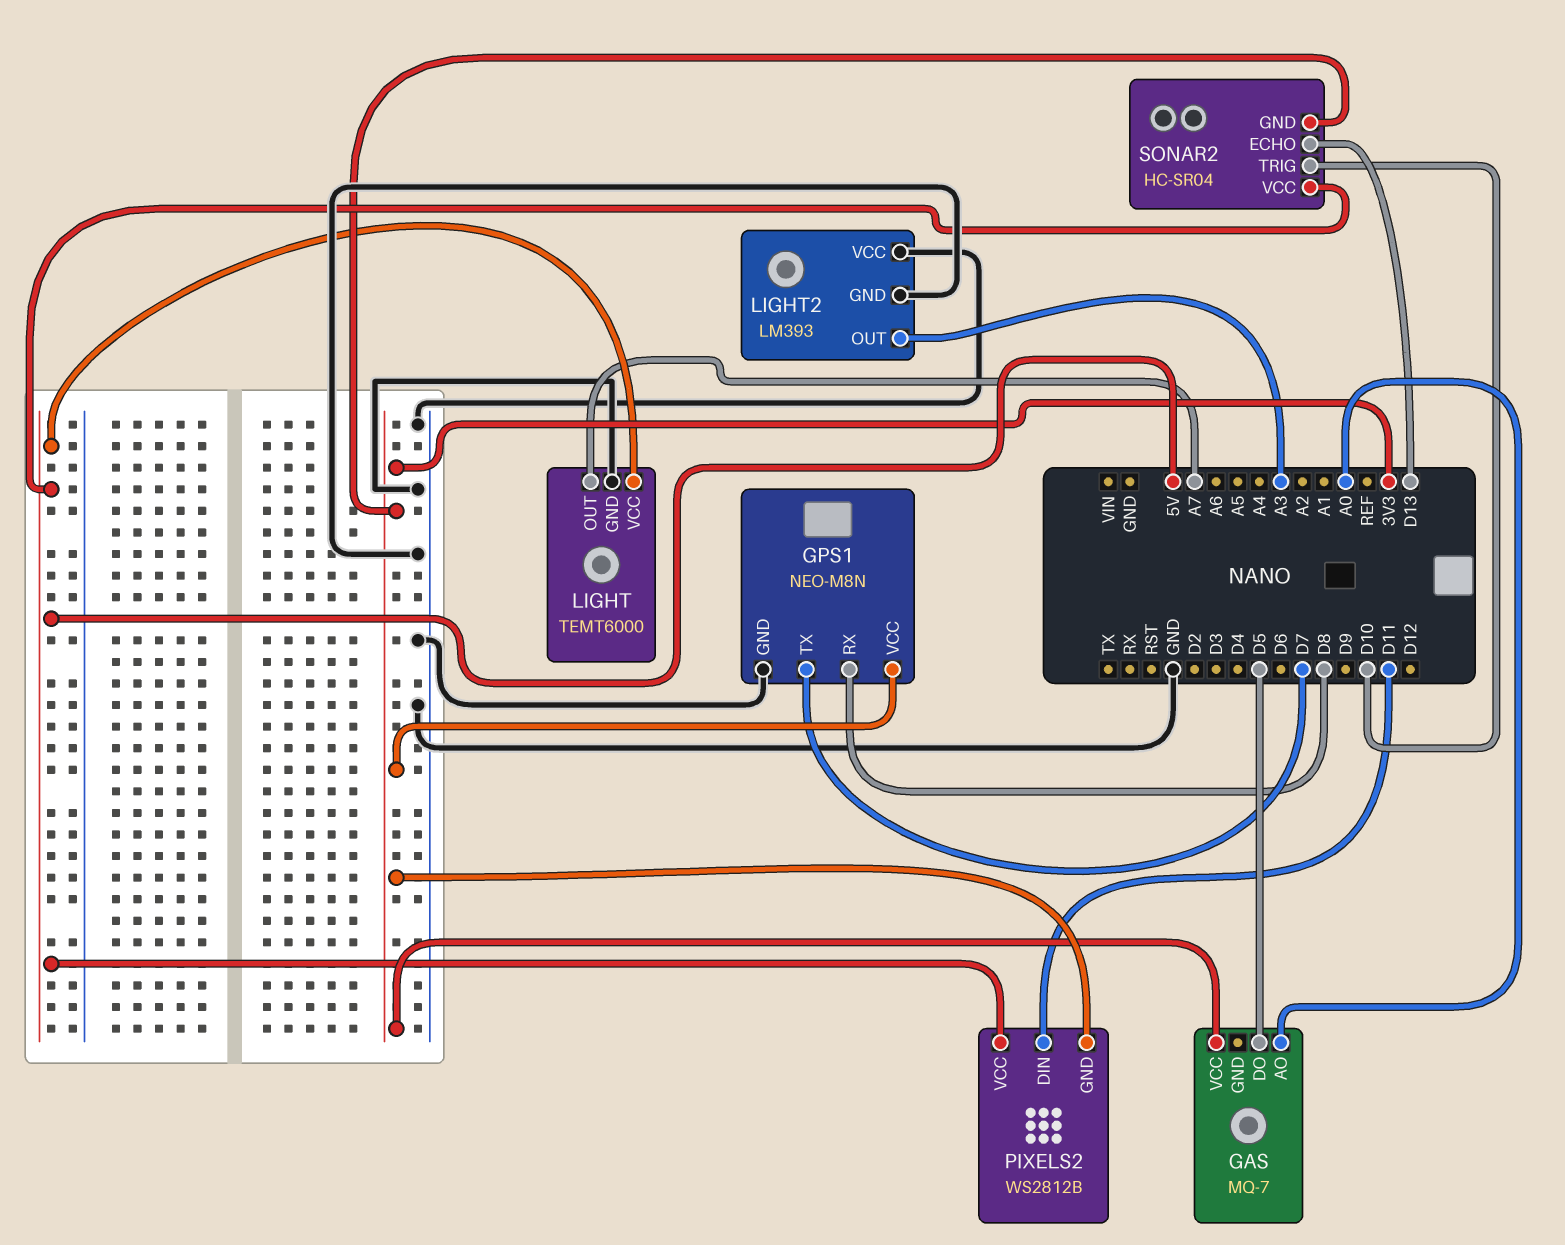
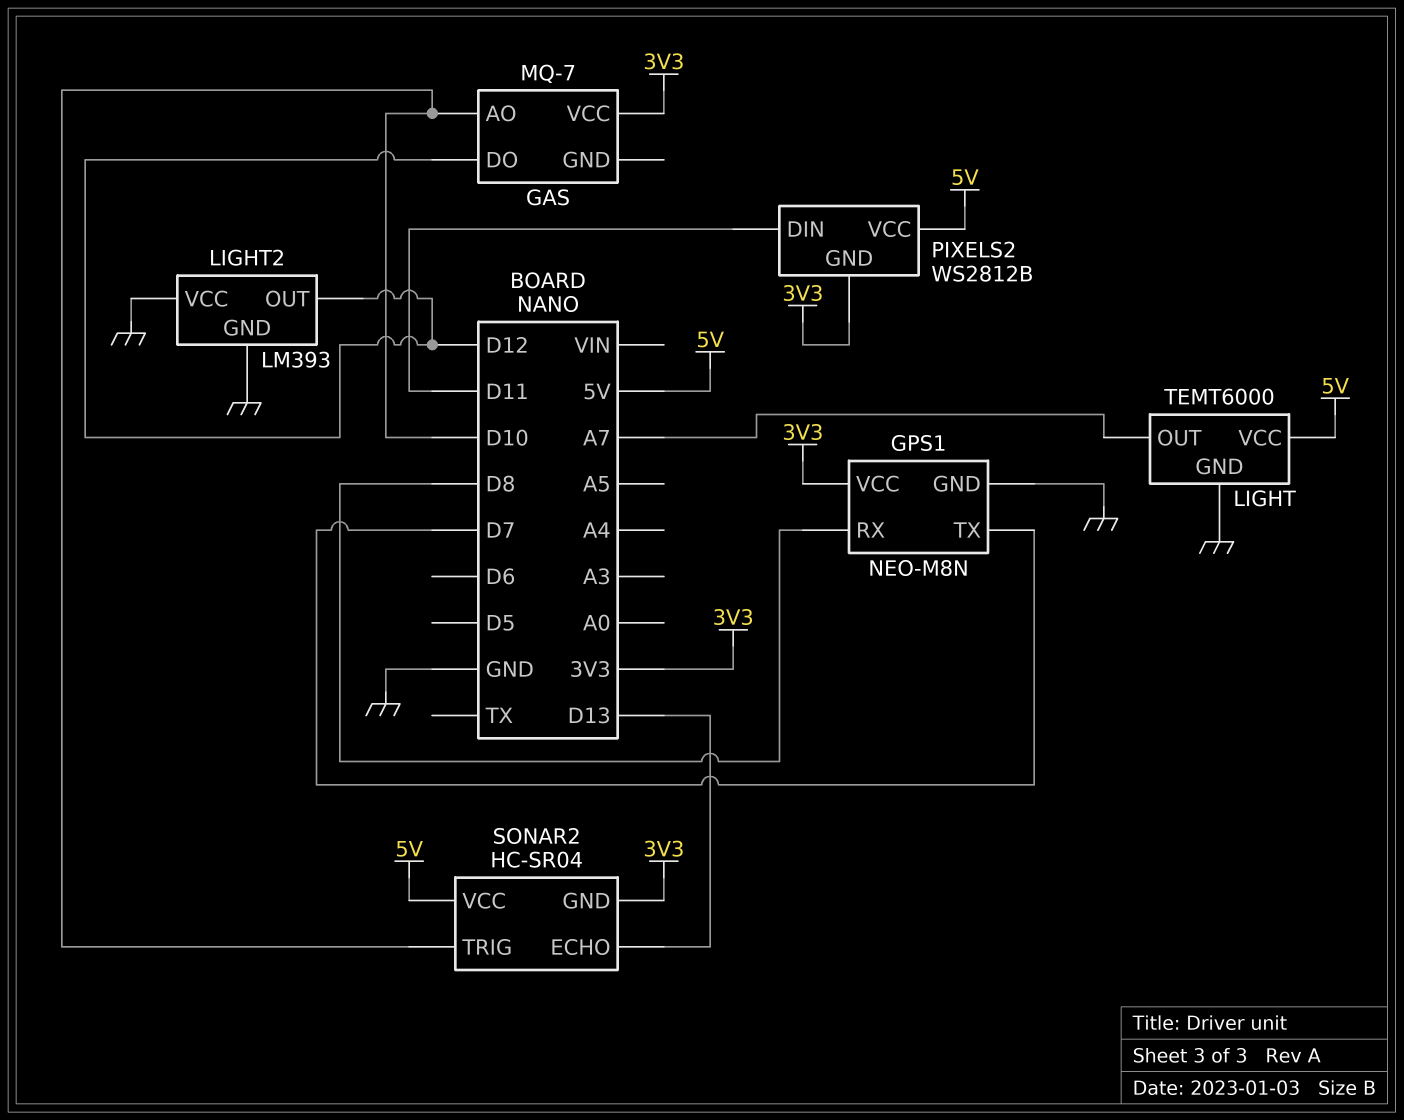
GAS pin AO: A0 -> D10
GAS pin DO: D5 -> D12
LIGHT2 pin OUT: A3 -> D12

